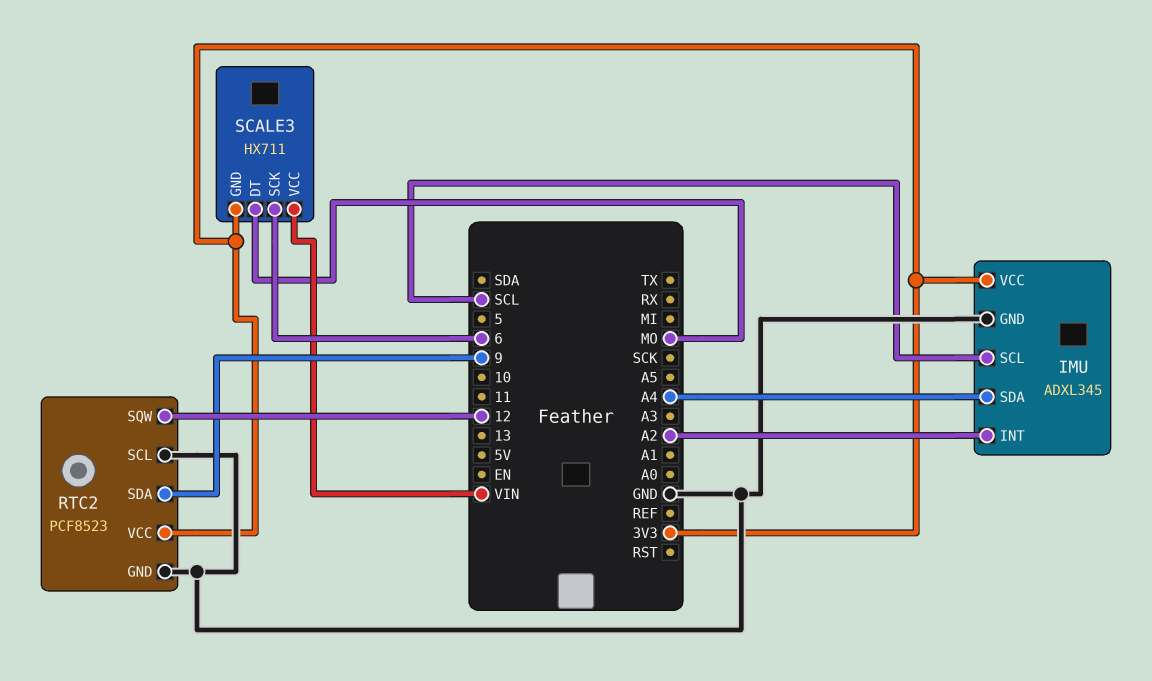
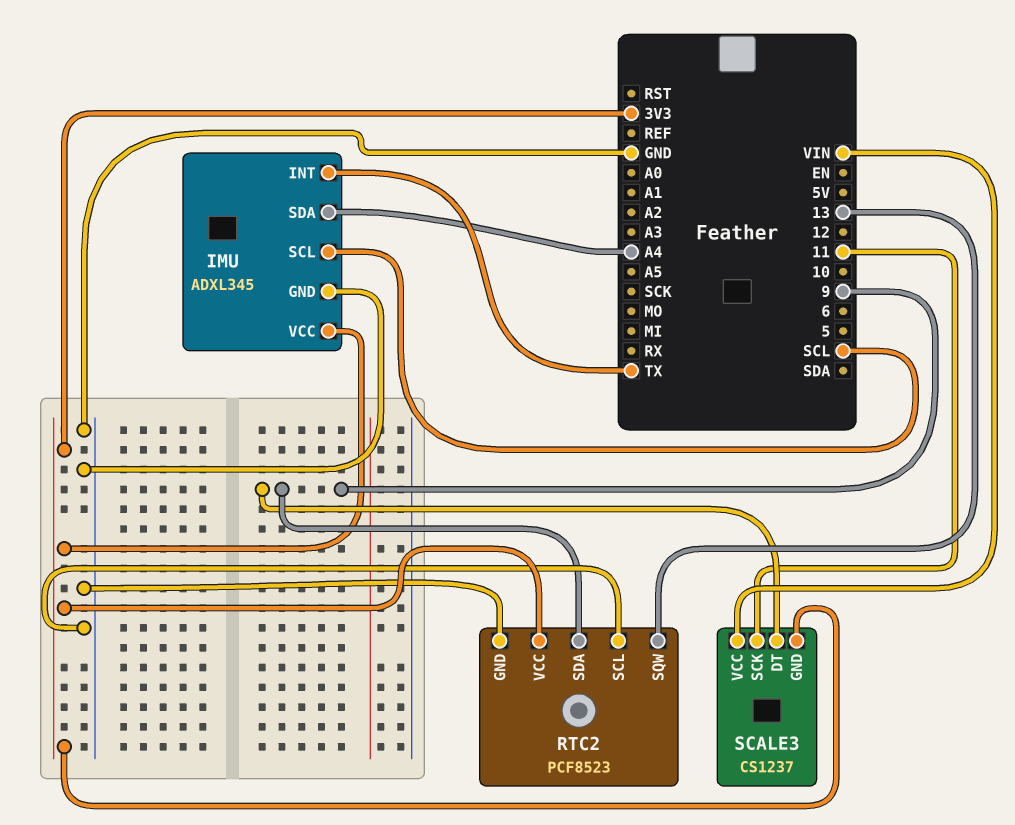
IMU pin INT: A2 -> TX
RTC2 pin SQW: 12 -> 13
SCALE3: HX711 -> CS1237
SCALE3 pin DT: MO -> 9
SCALE3 pin SCK: 6 -> 11

